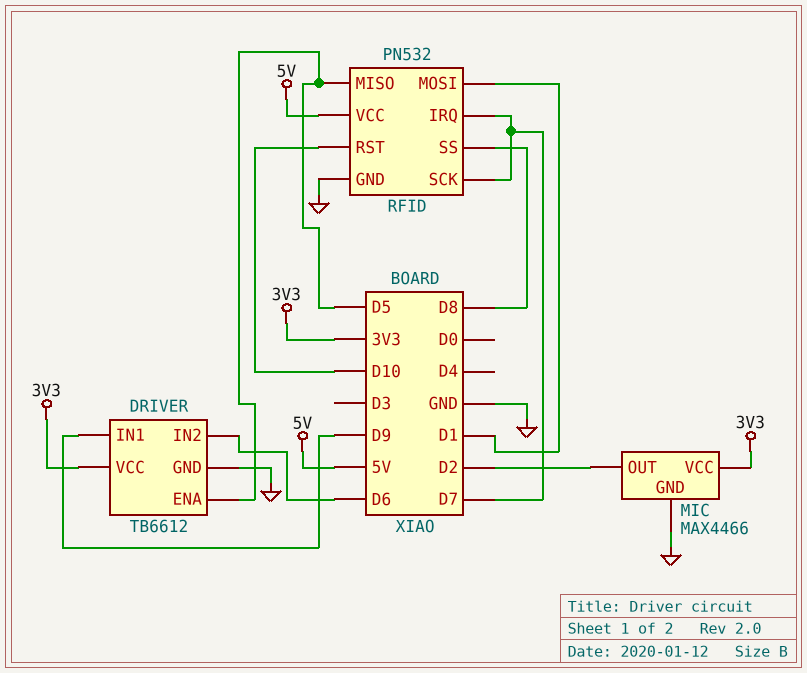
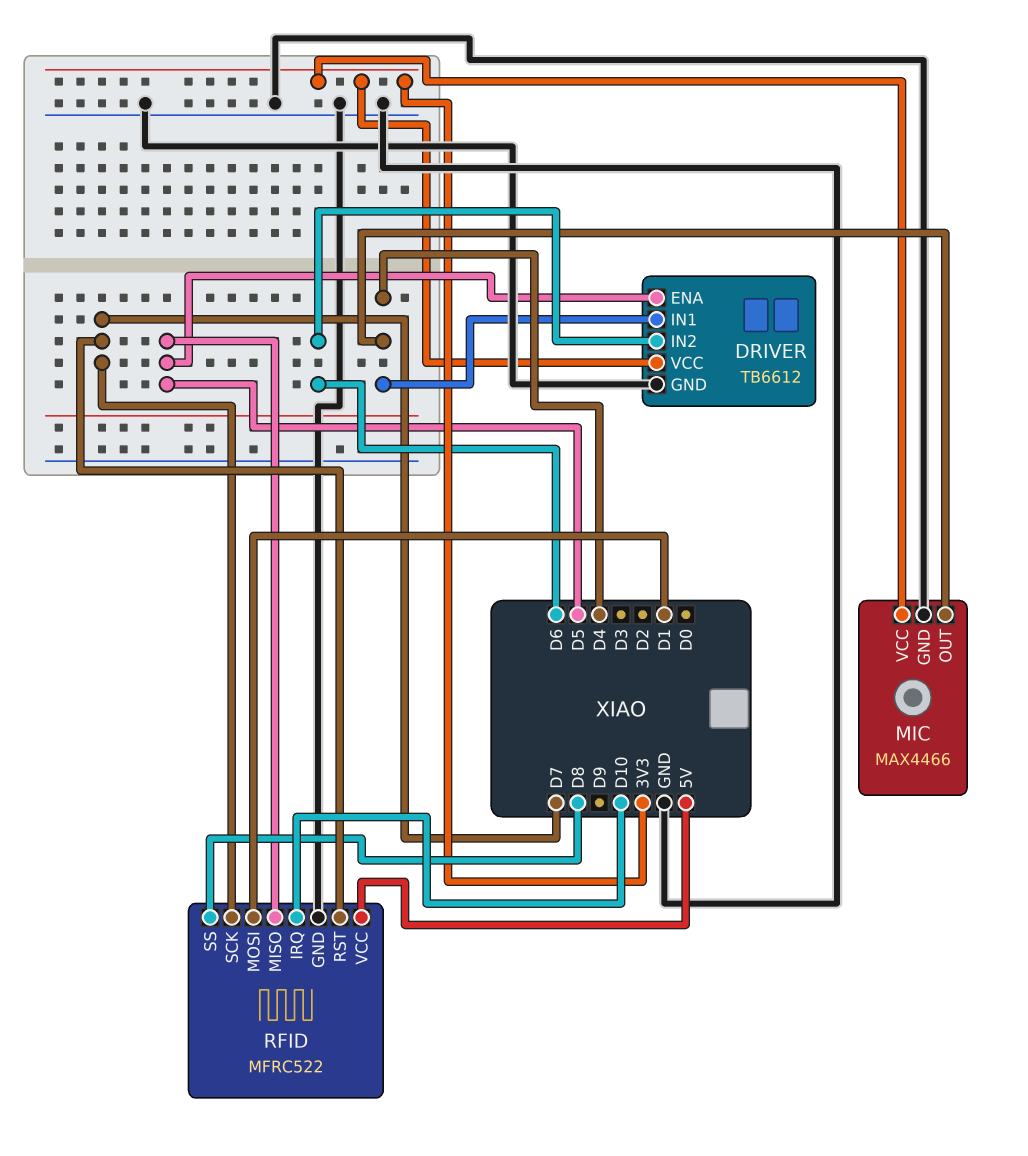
DRIVER pin IN1: D9 -> D4
MIC pin OUT: D2 -> D4
RFID: PN532 -> MFRC522
RFID pin IRQ: D7 -> D10
RFID pin RST: D10 -> D7

